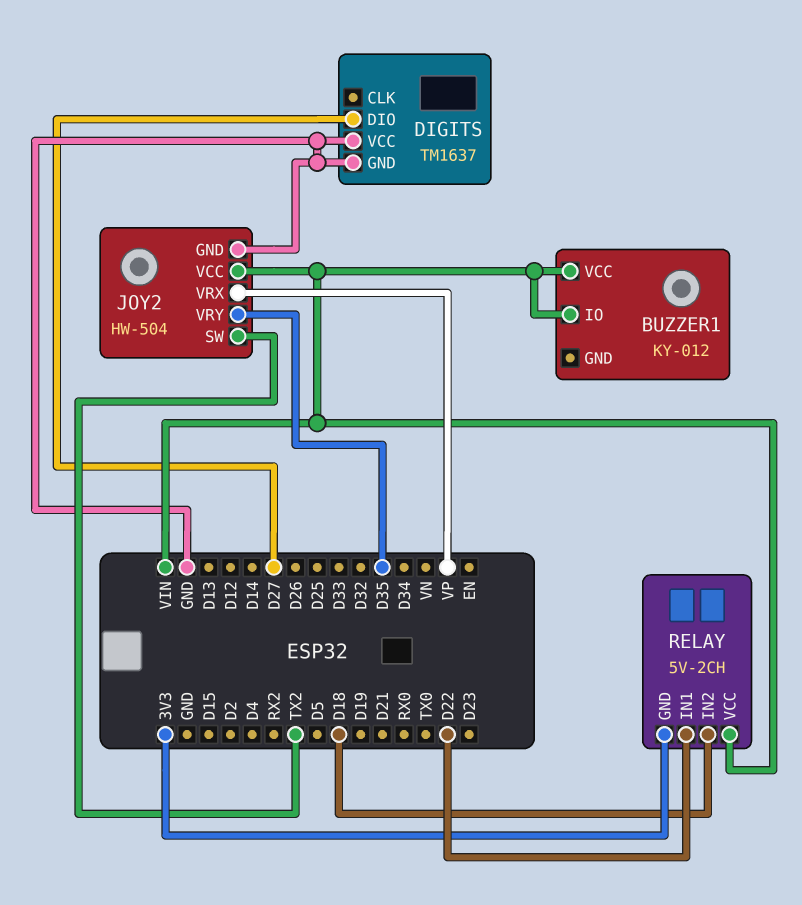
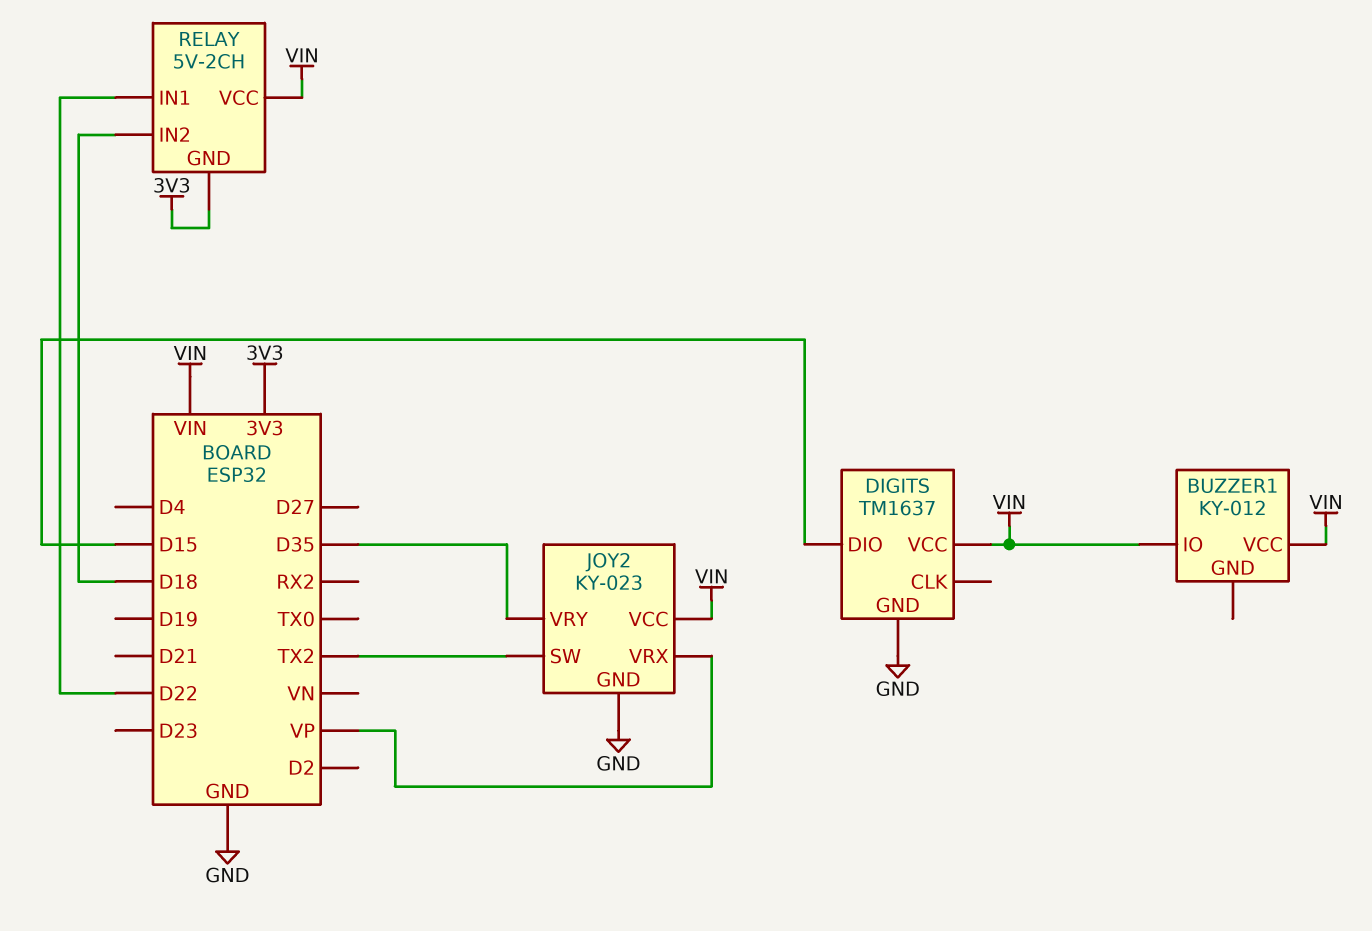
DIGITS pin DIO: D27 -> D15
DIGITS pin VCC: GND -> VIN
JOY2: HW-504 -> KY-023

